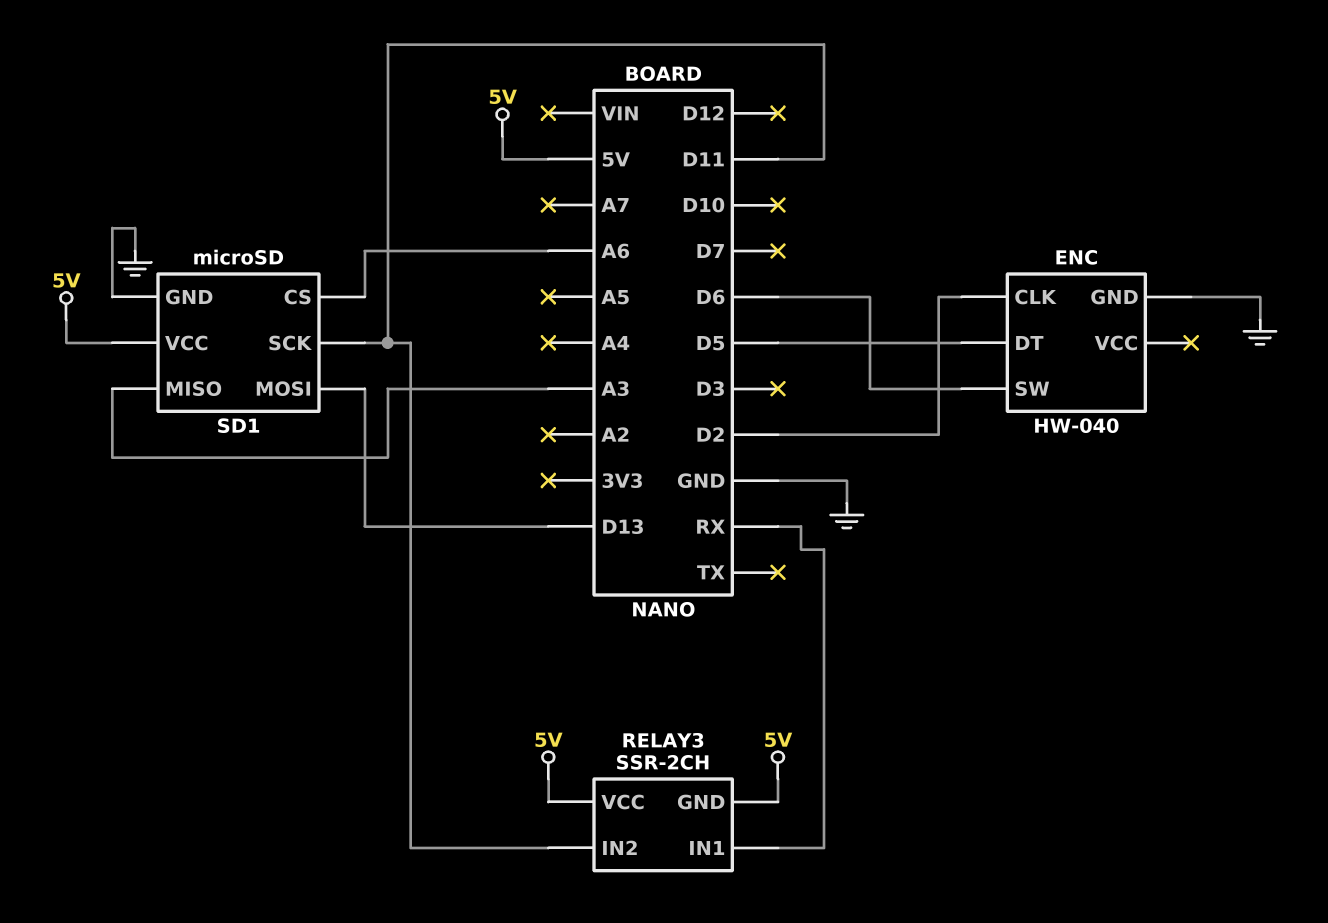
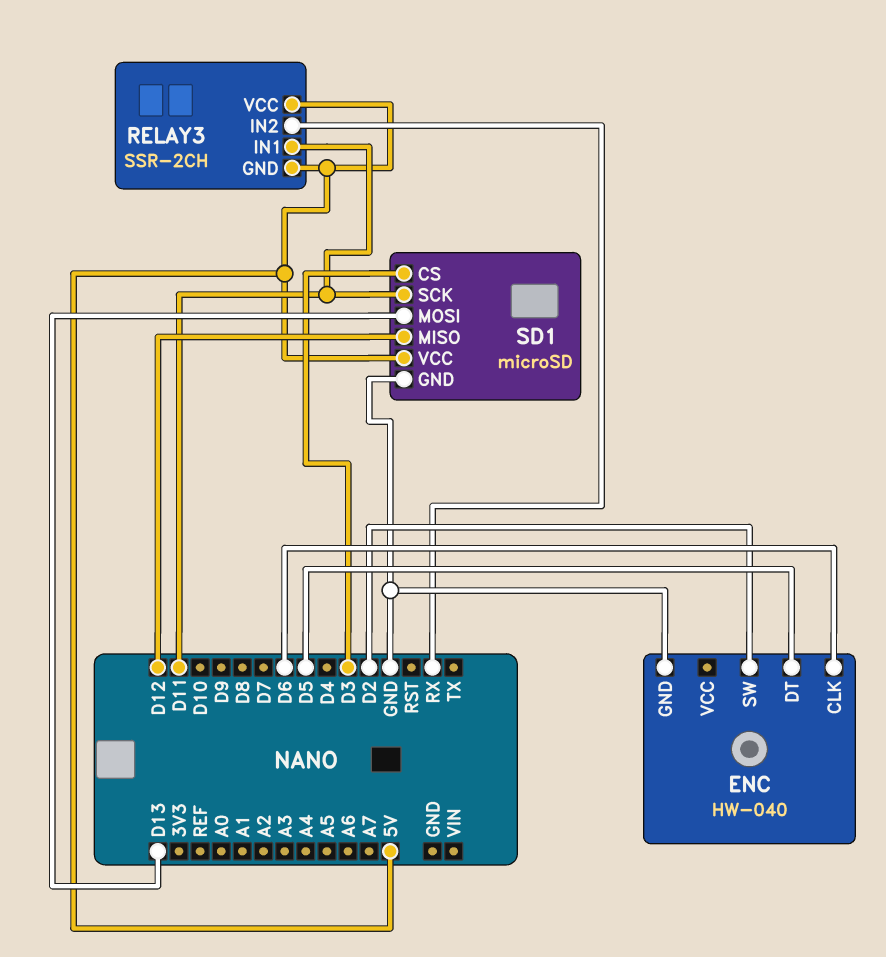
ENC pin CLK: D2 -> D6
ENC pin SW: D6 -> D2
RELAY3 pin IN1: RX -> D11
RELAY3 pin IN2: D11 -> RX
SD1 pin CS: A6 -> D3
SD1 pin MISO: A3 -> D12

